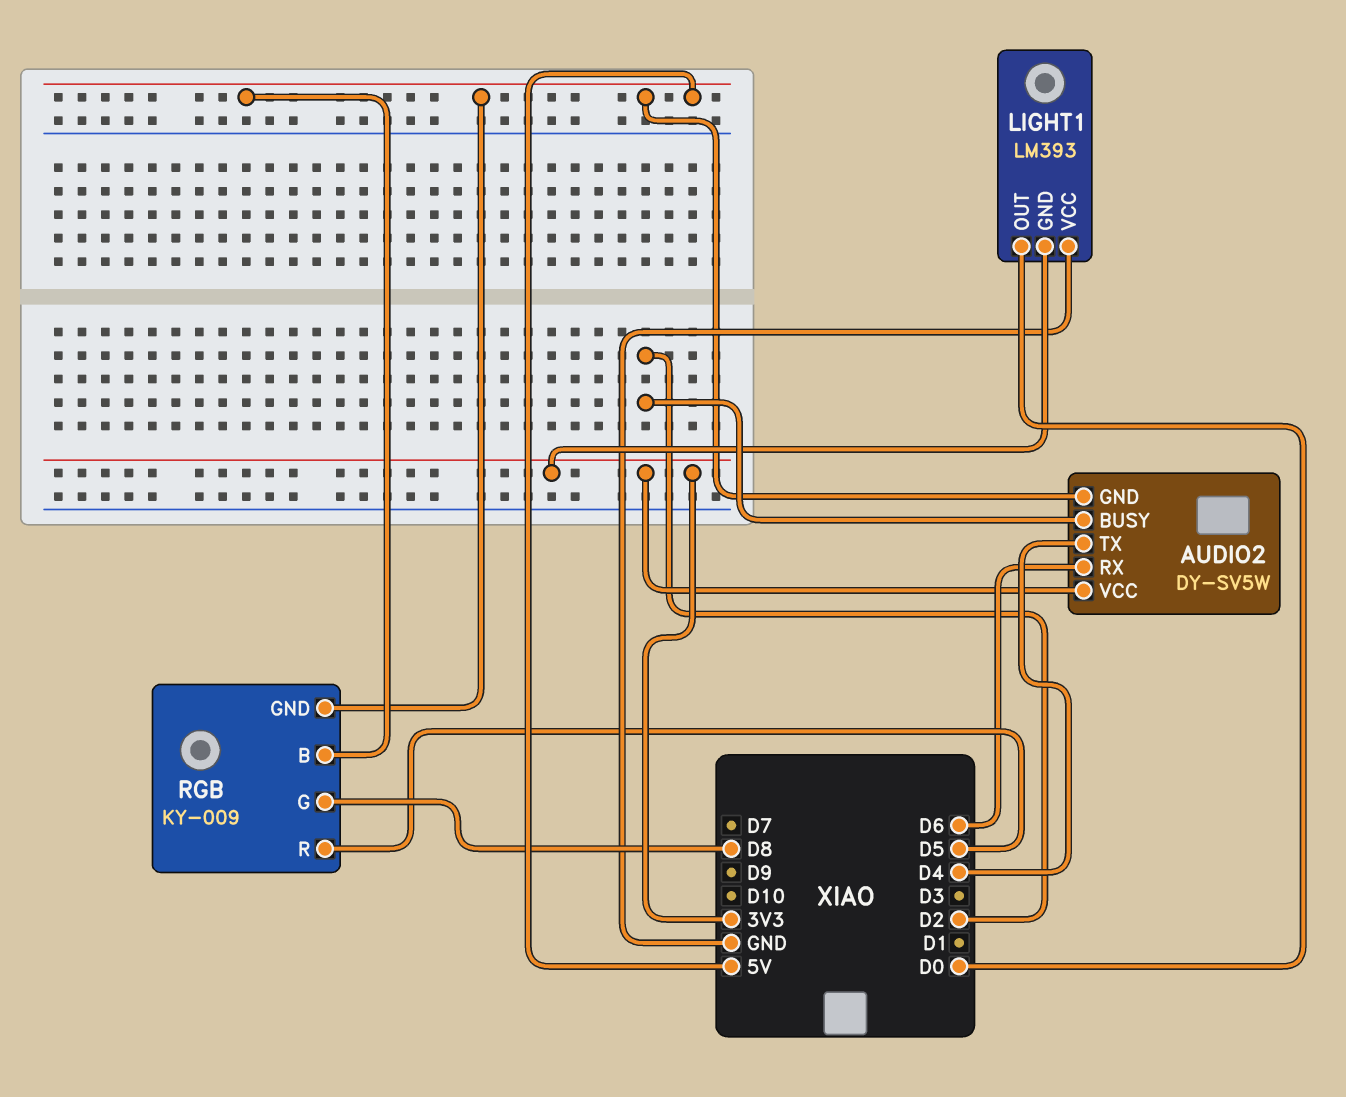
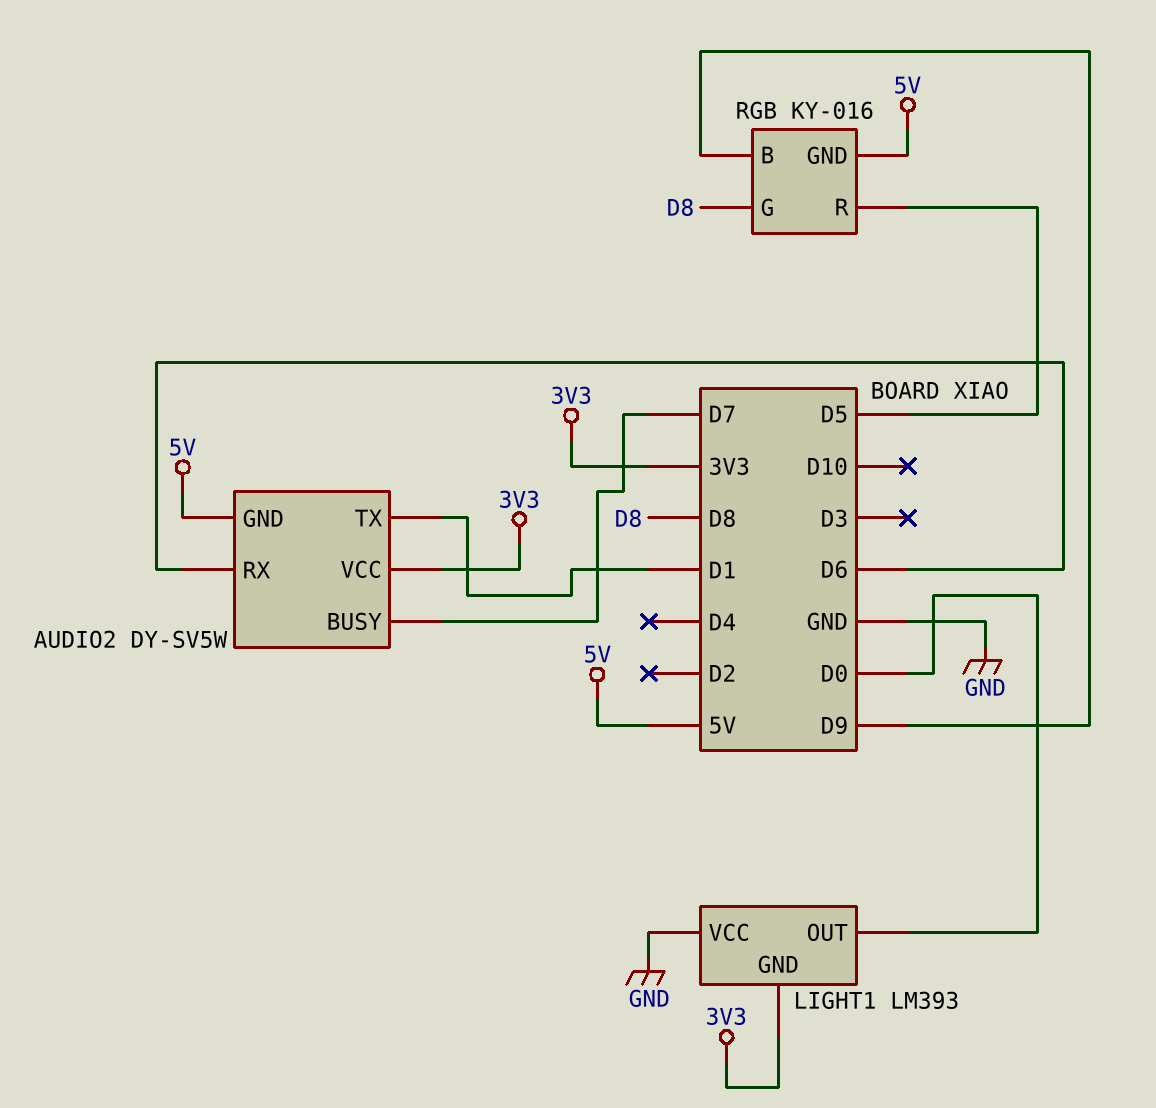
AUDIO2 pin BUSY: D2 -> D7
AUDIO2 pin TX: D4 -> D1
RGB: KY-009 -> KY-016
RGB pin B: 5V -> D9

